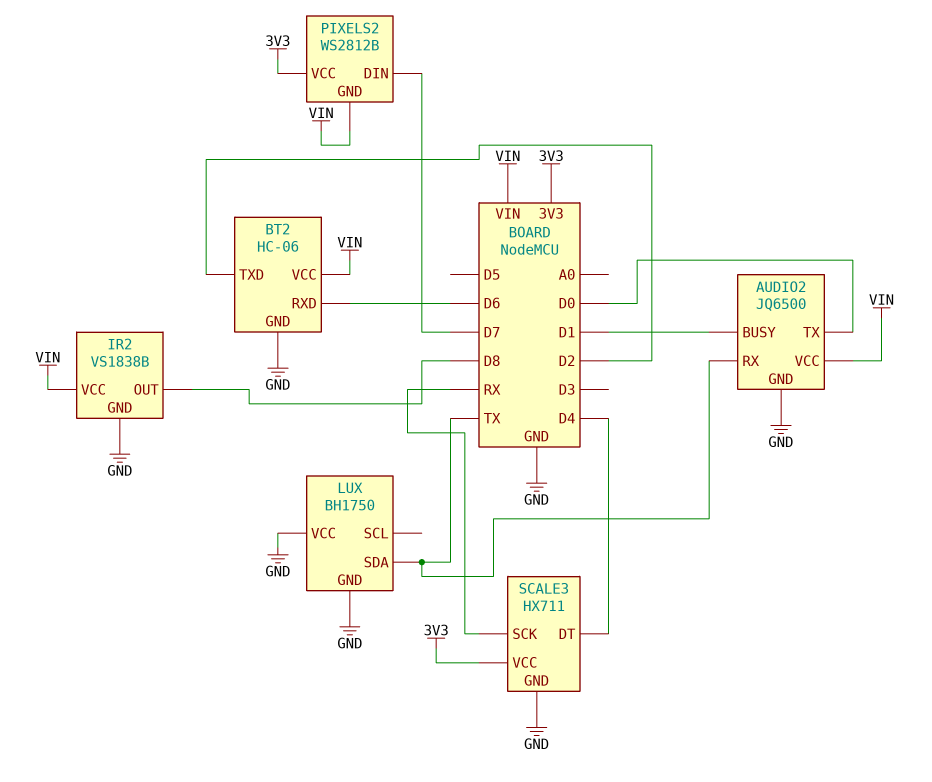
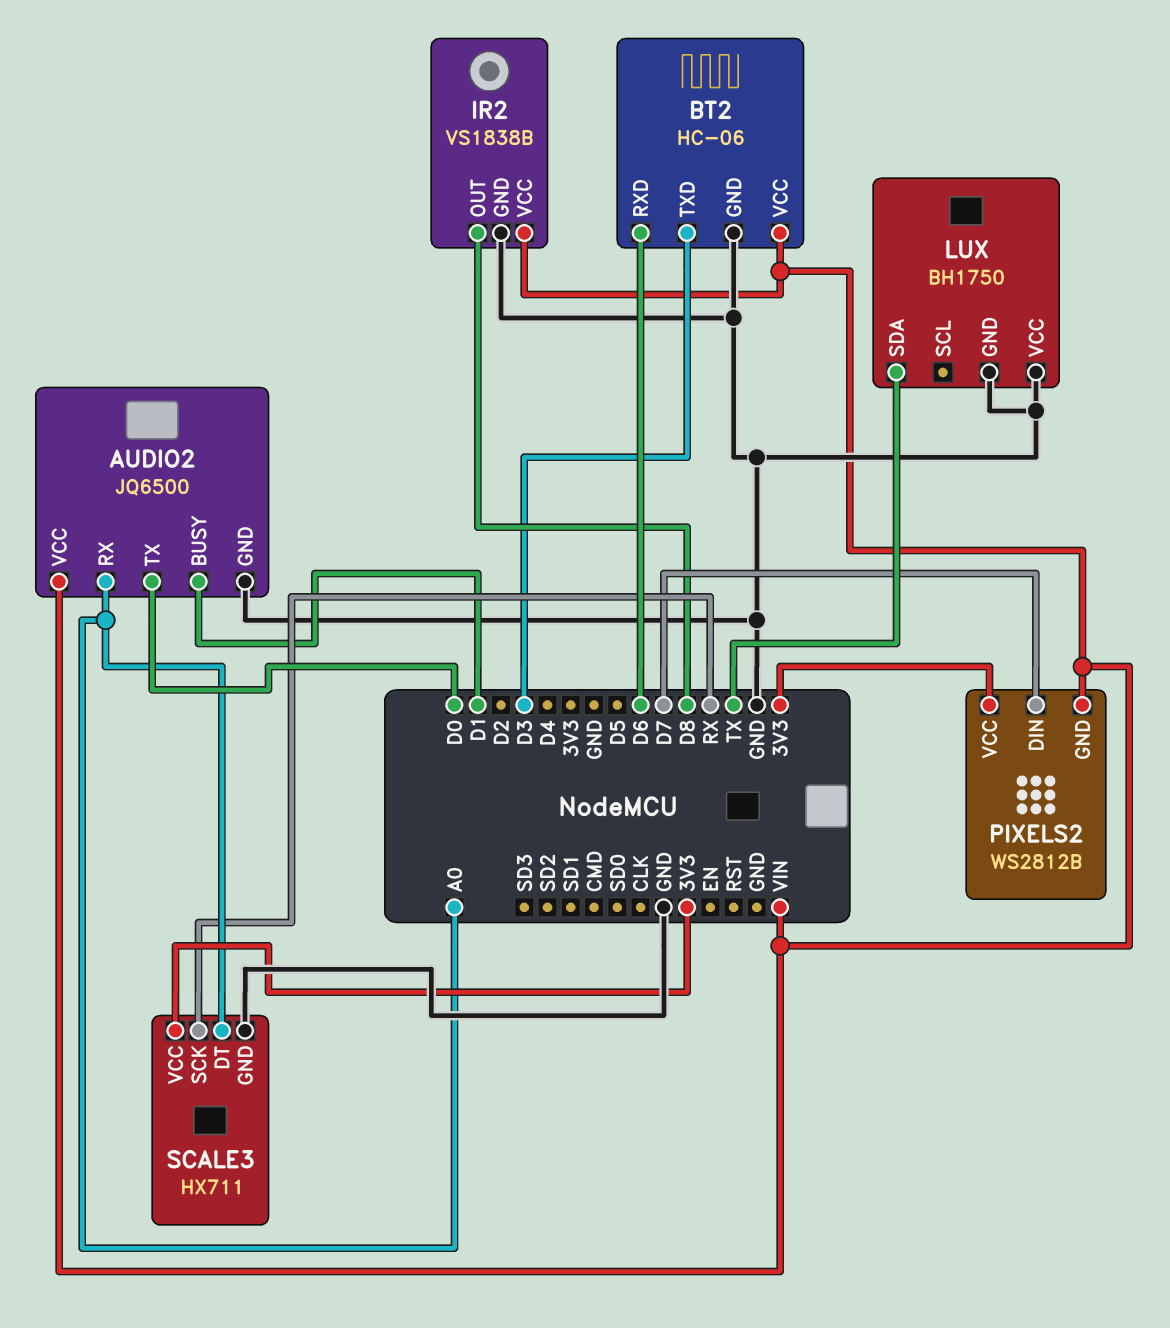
AUDIO2 pin RX: TX -> A0
BT2 pin TXD: D2 -> D3
SCALE3 pin DT: D4 -> A0

